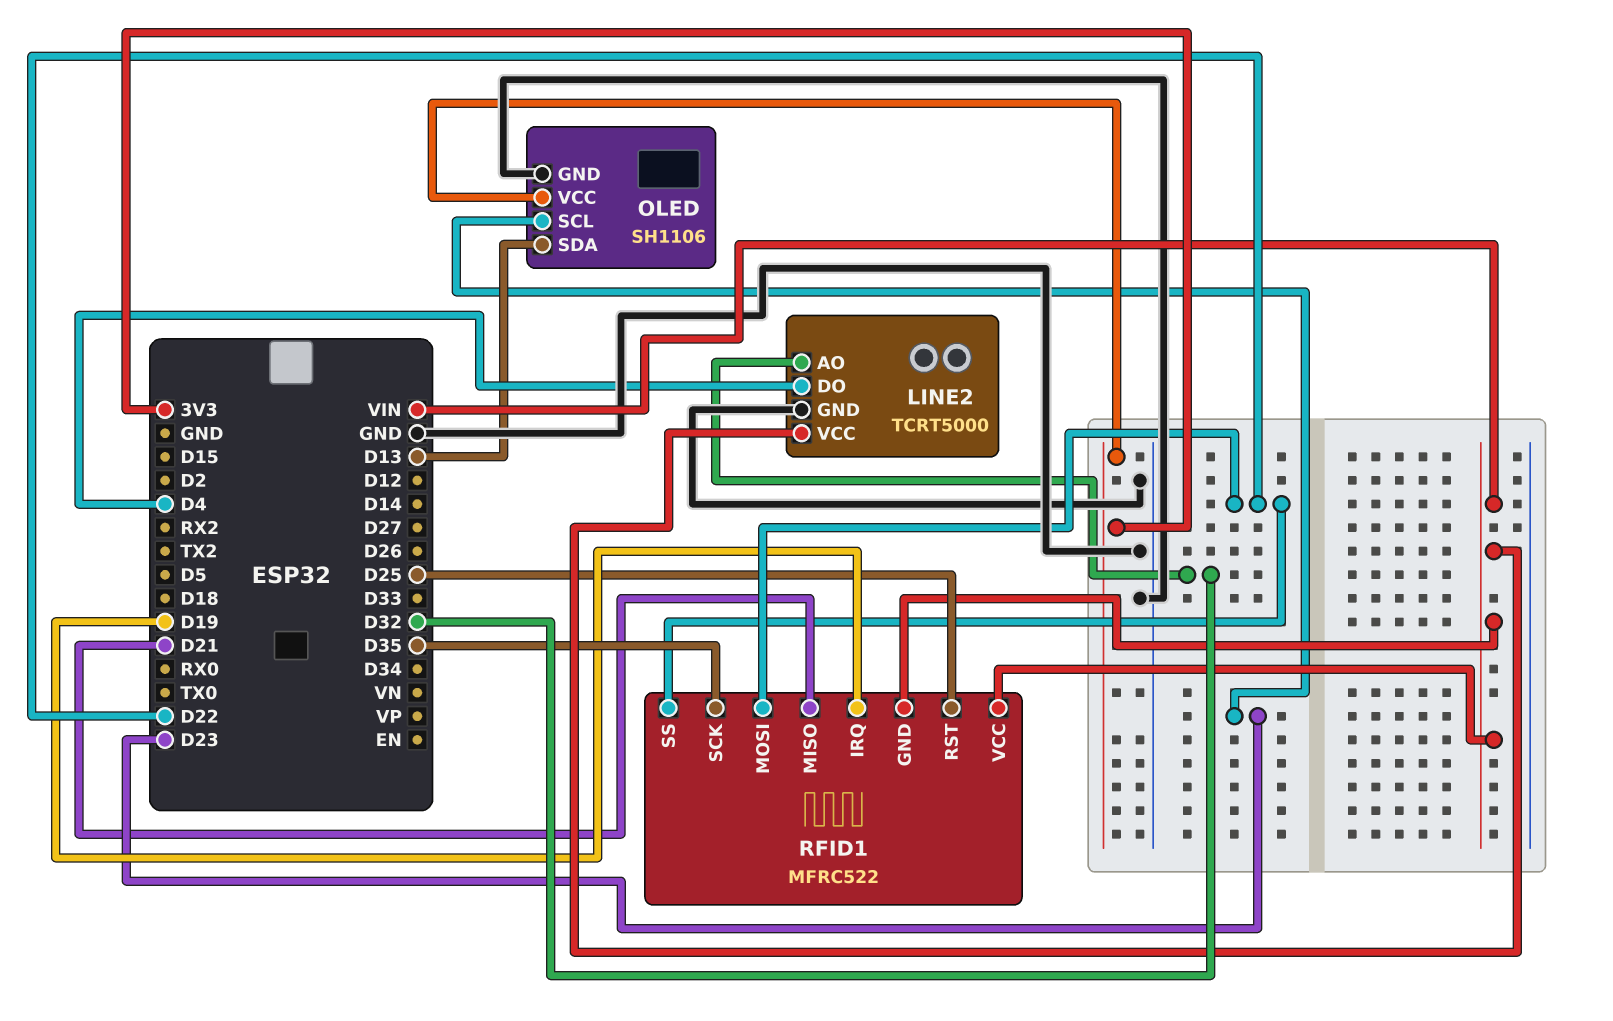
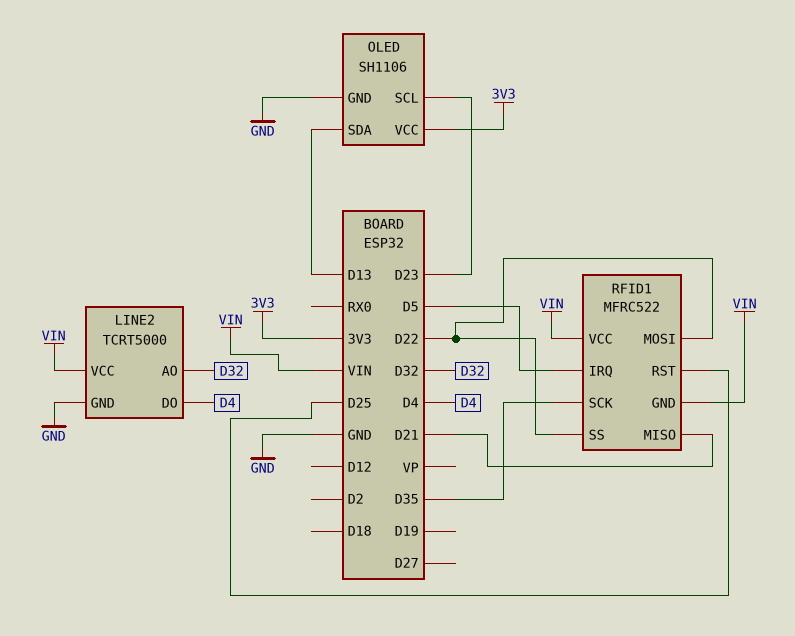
RFID1 pin IRQ: D19 -> D5

